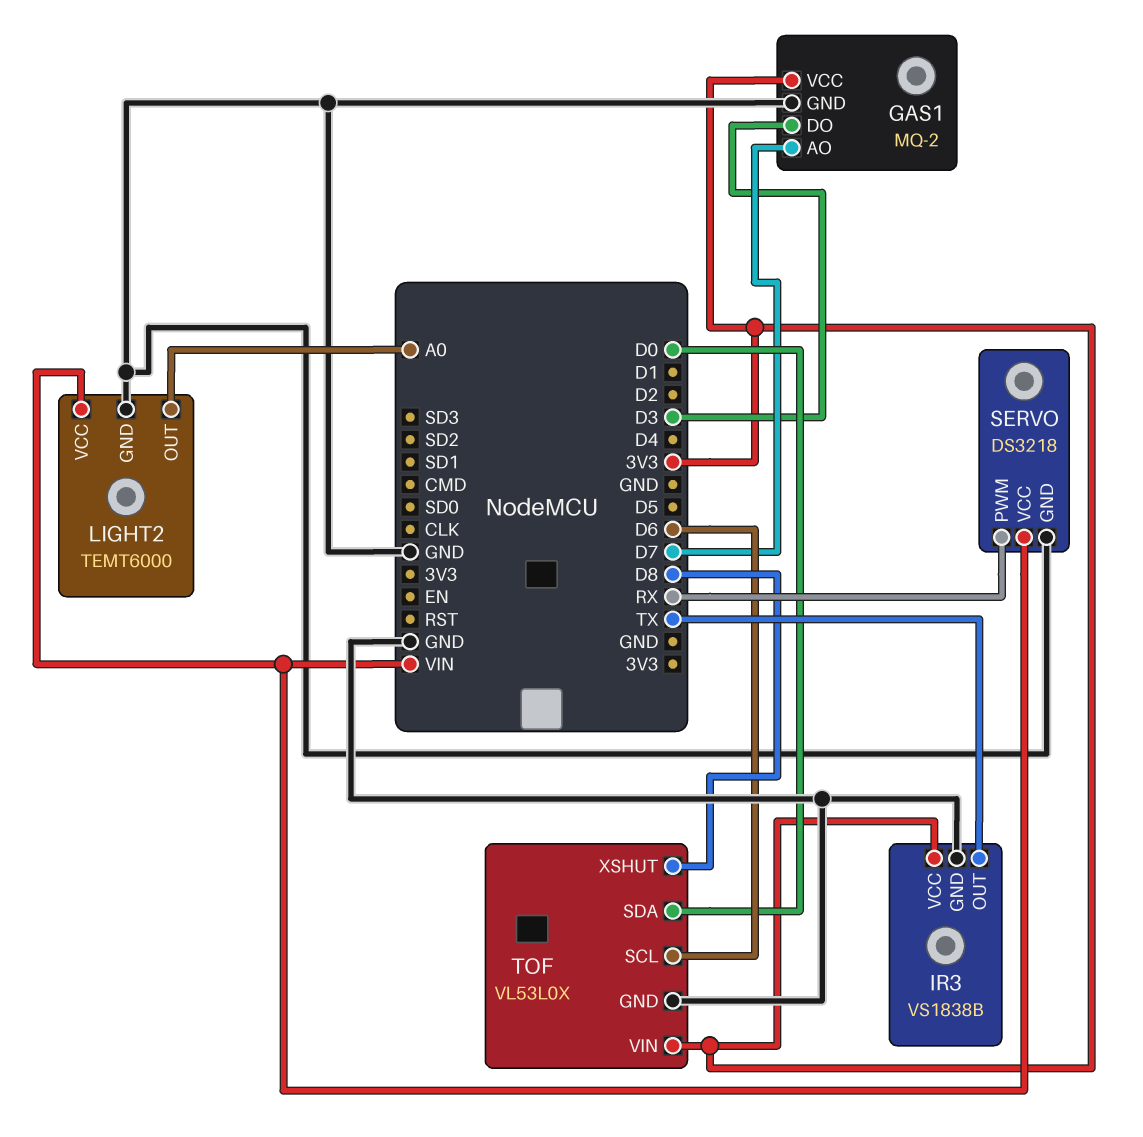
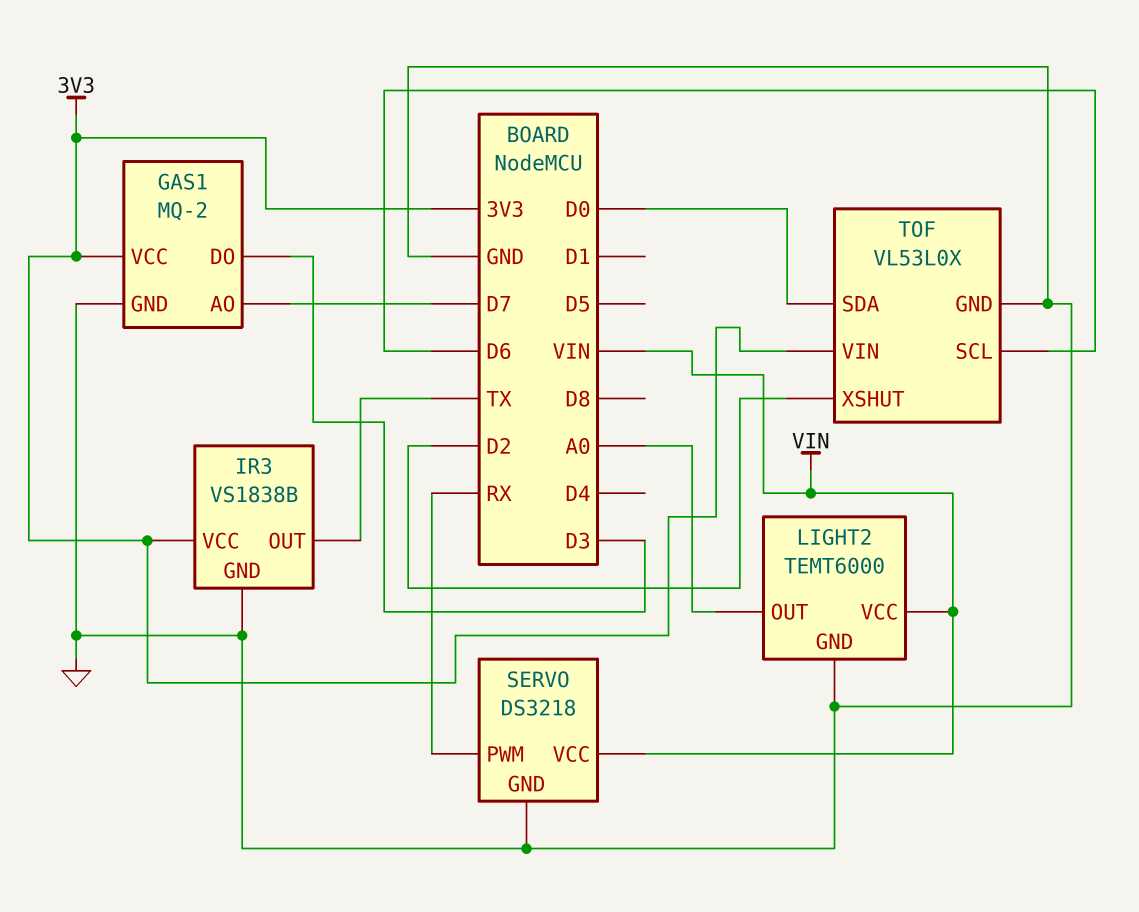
TOF pin XSHUT: D8 -> D2

